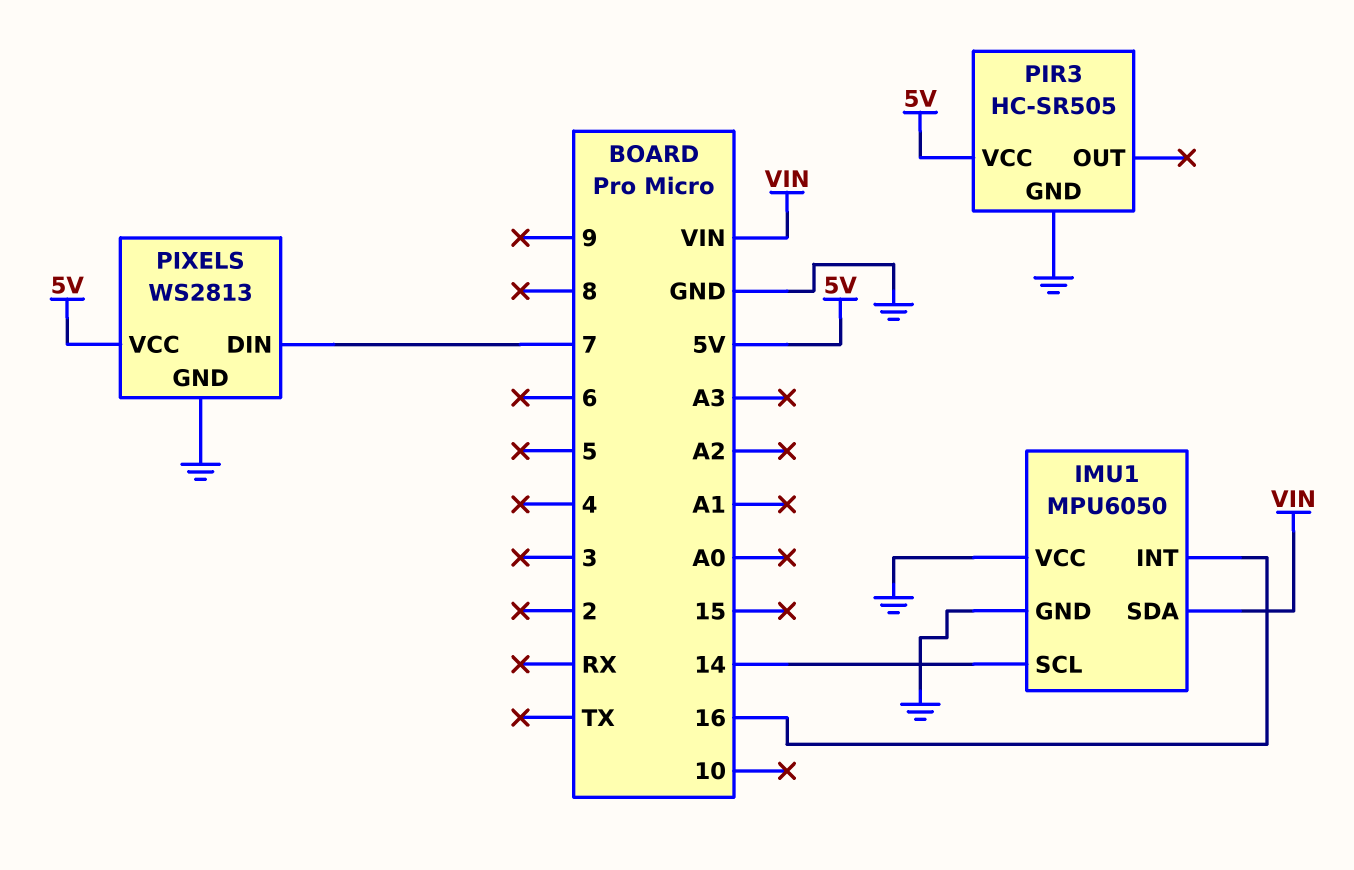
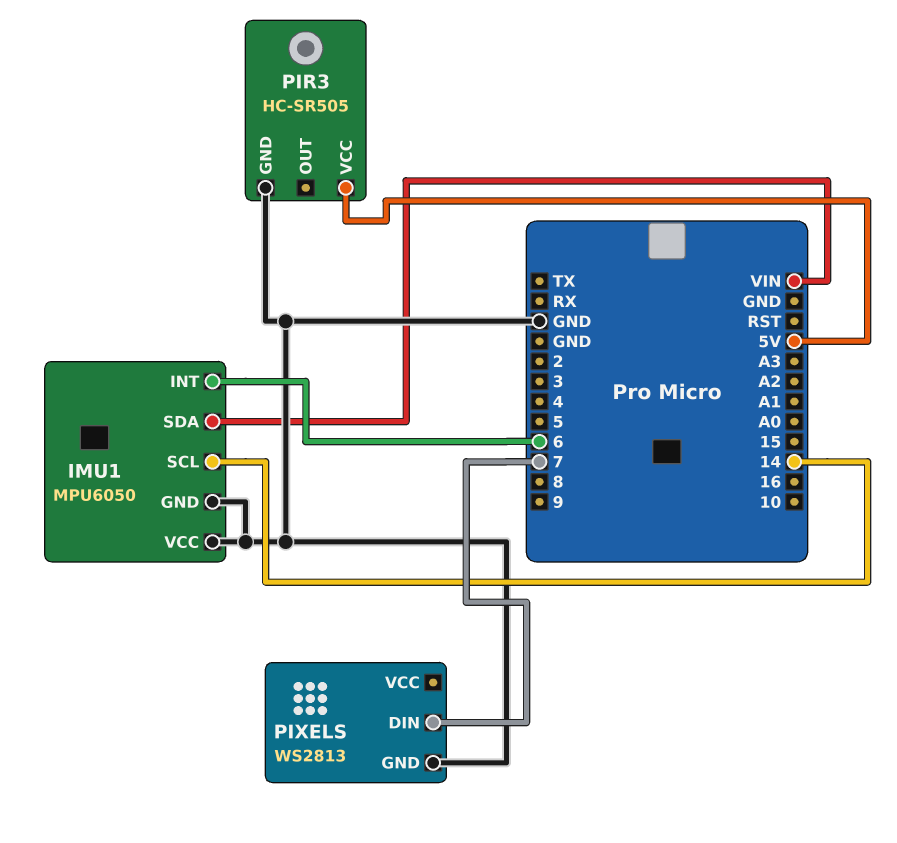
IMU1 pin INT: 16 -> 6
PIXELS pin VCC: 5V -> none

